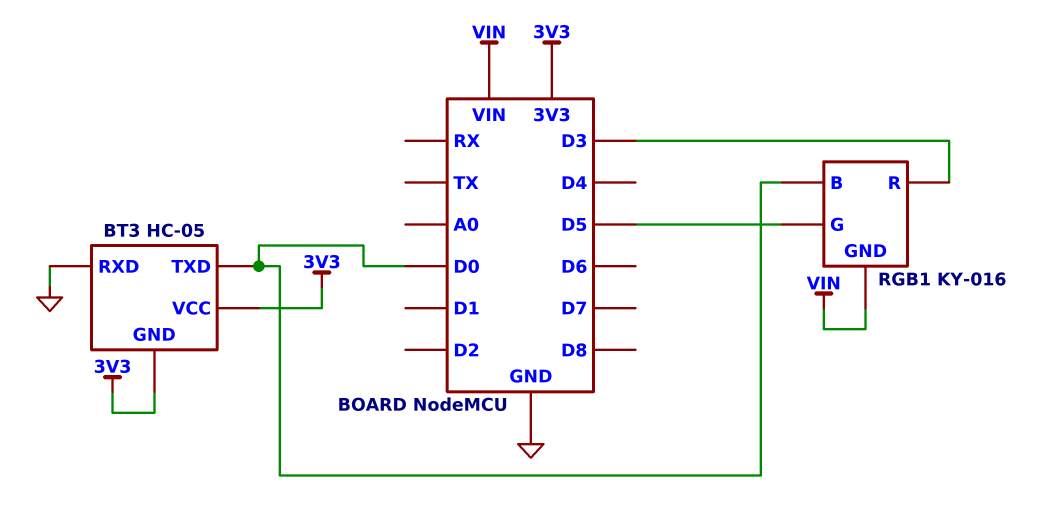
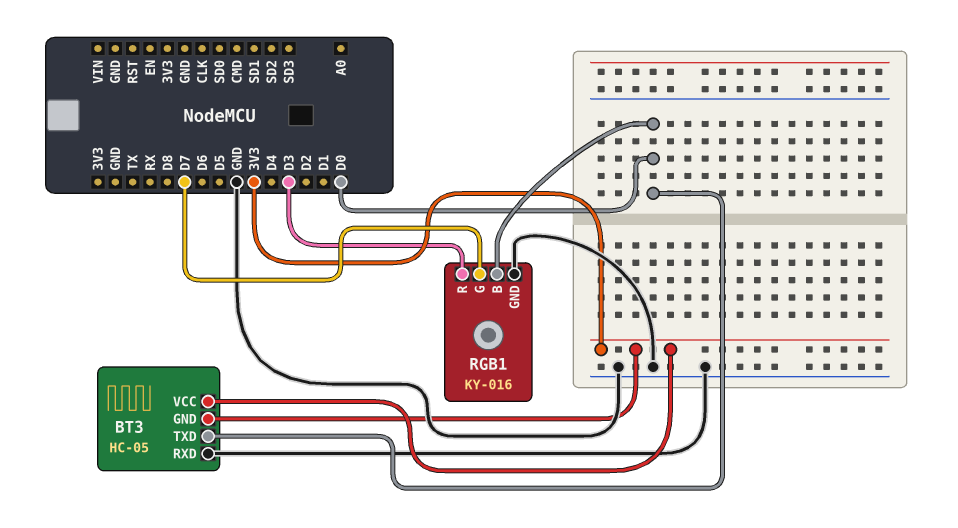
RGB1 pin G: D5 -> D7
RGB1 pin GND: VIN -> GND

